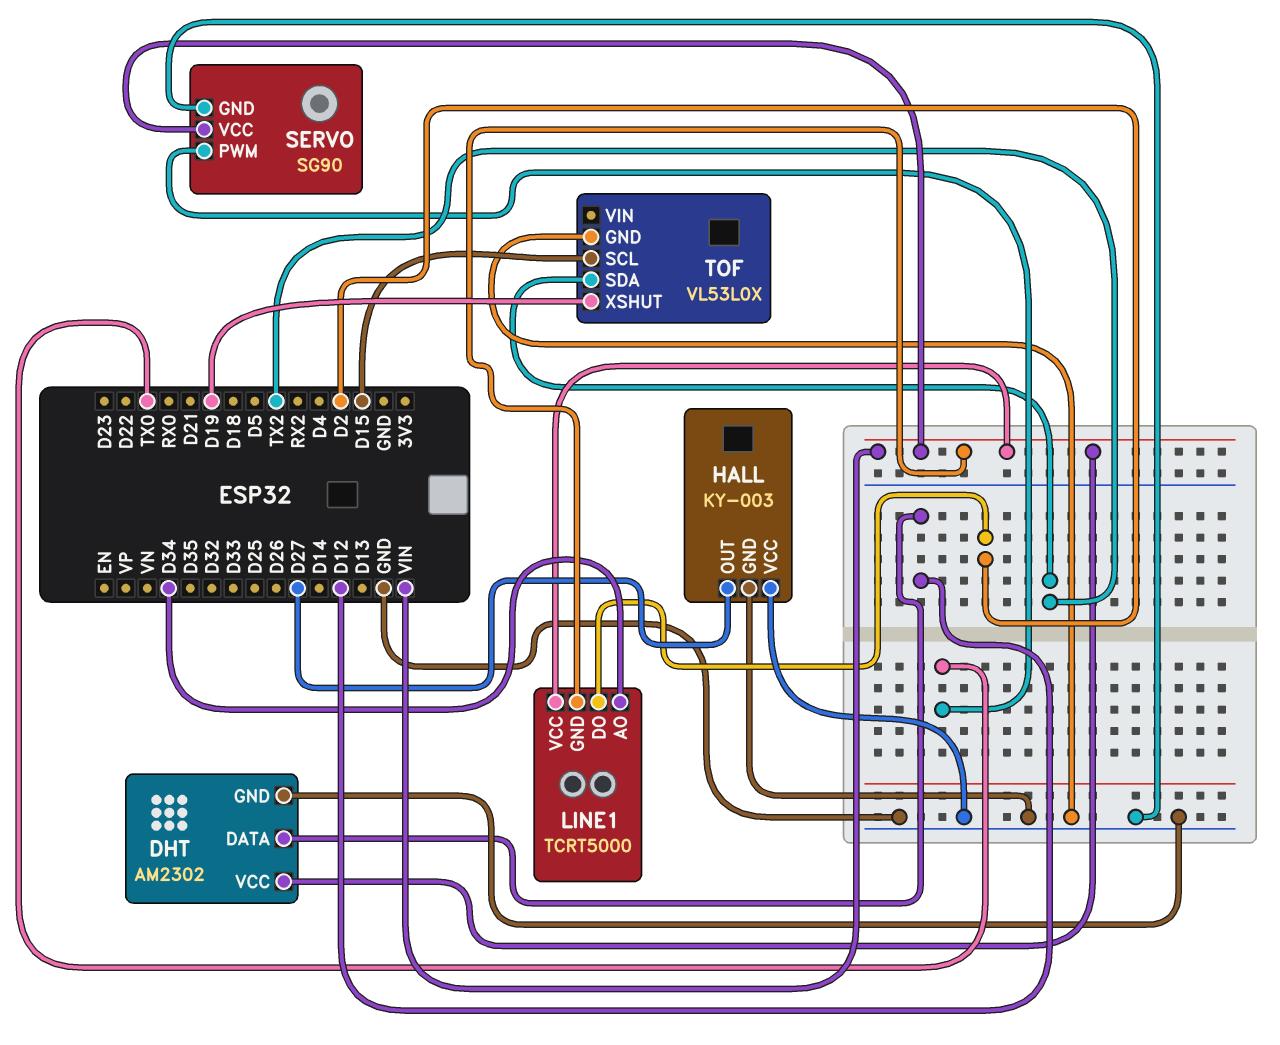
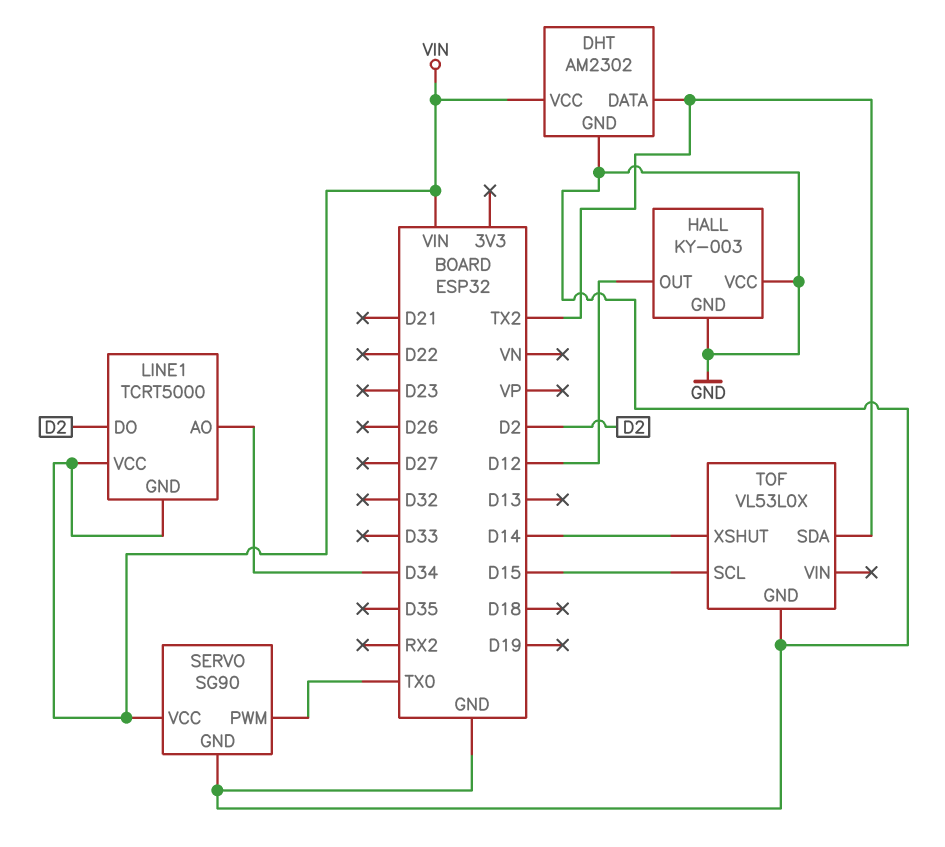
DHT pin DATA: D12 -> TX2
HALL pin OUT: D27 -> D12
TOF pin XSHUT: D19 -> D14

